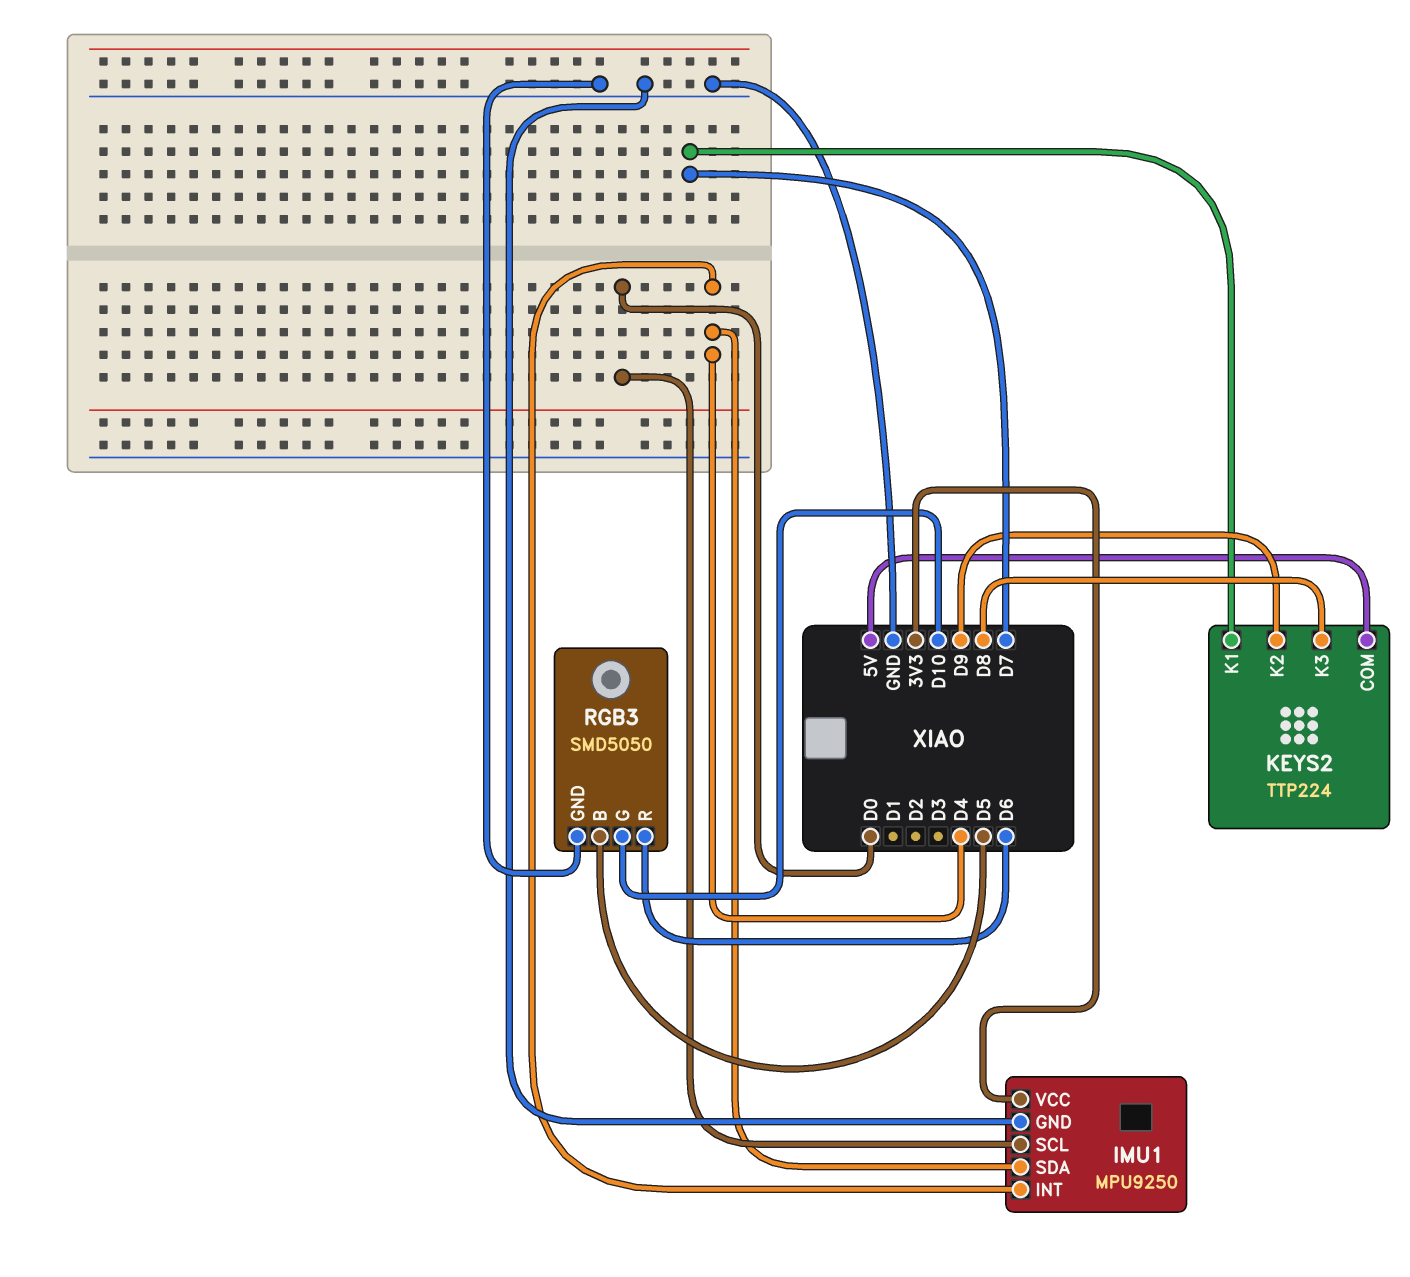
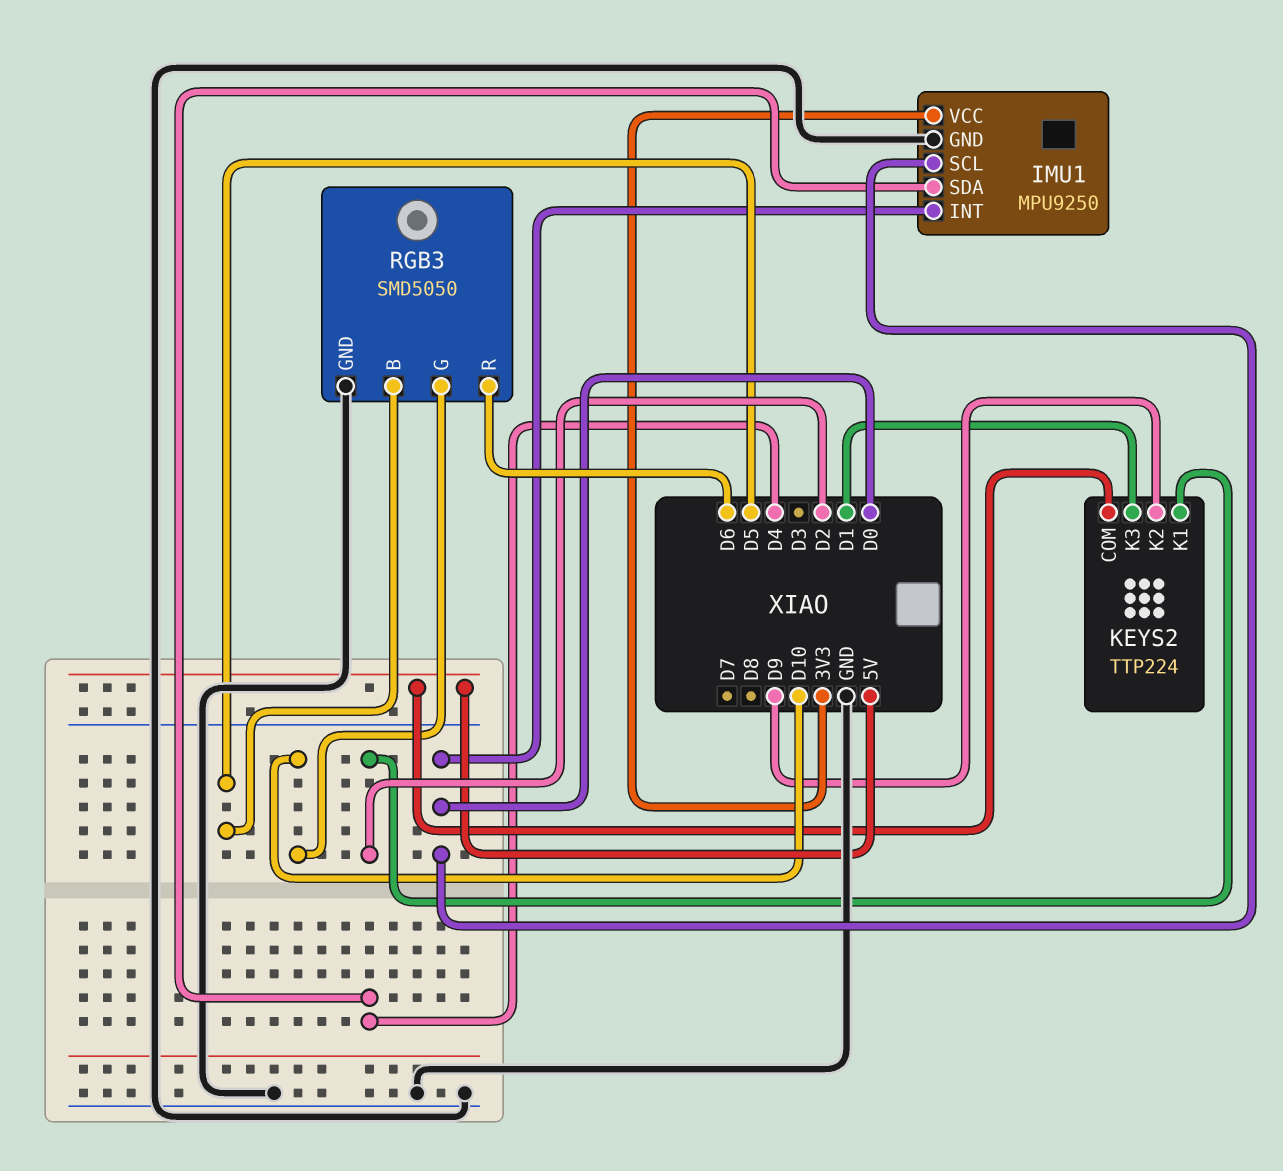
IMU1 pin INT: D4 -> D0
KEYS2 pin K1: D7 -> D2
KEYS2 pin K3: D8 -> D1

